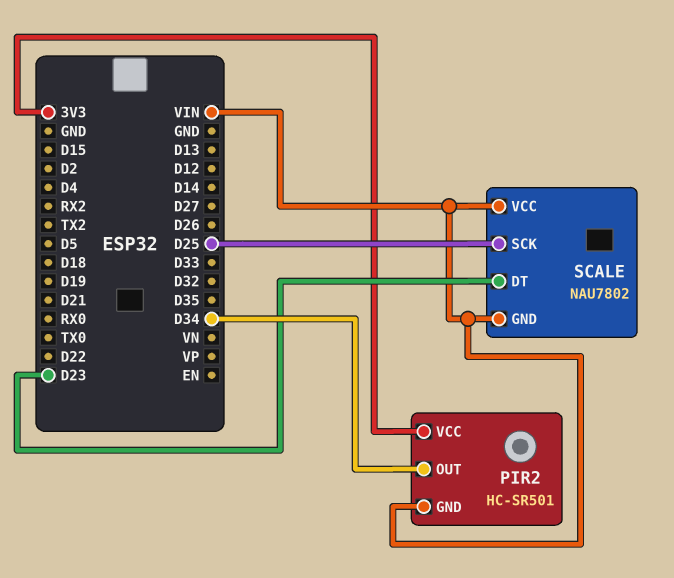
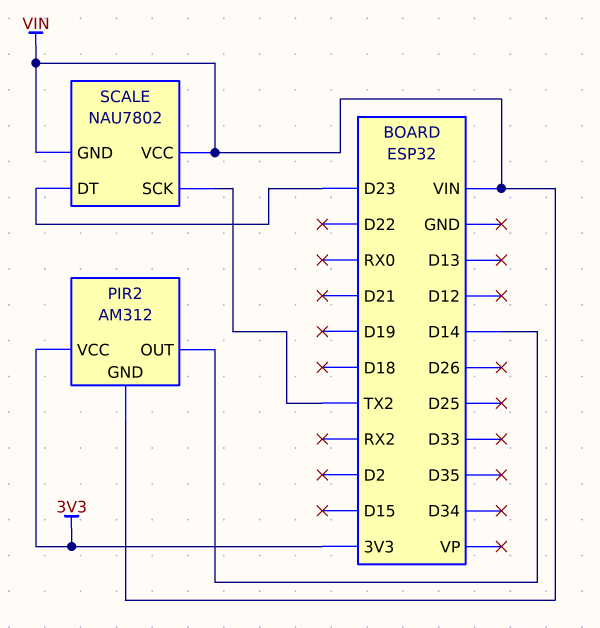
PIR2: HC-SR501 -> AM312
PIR2 pin OUT: D34 -> D14
SCALE pin SCK: D25 -> TX2

